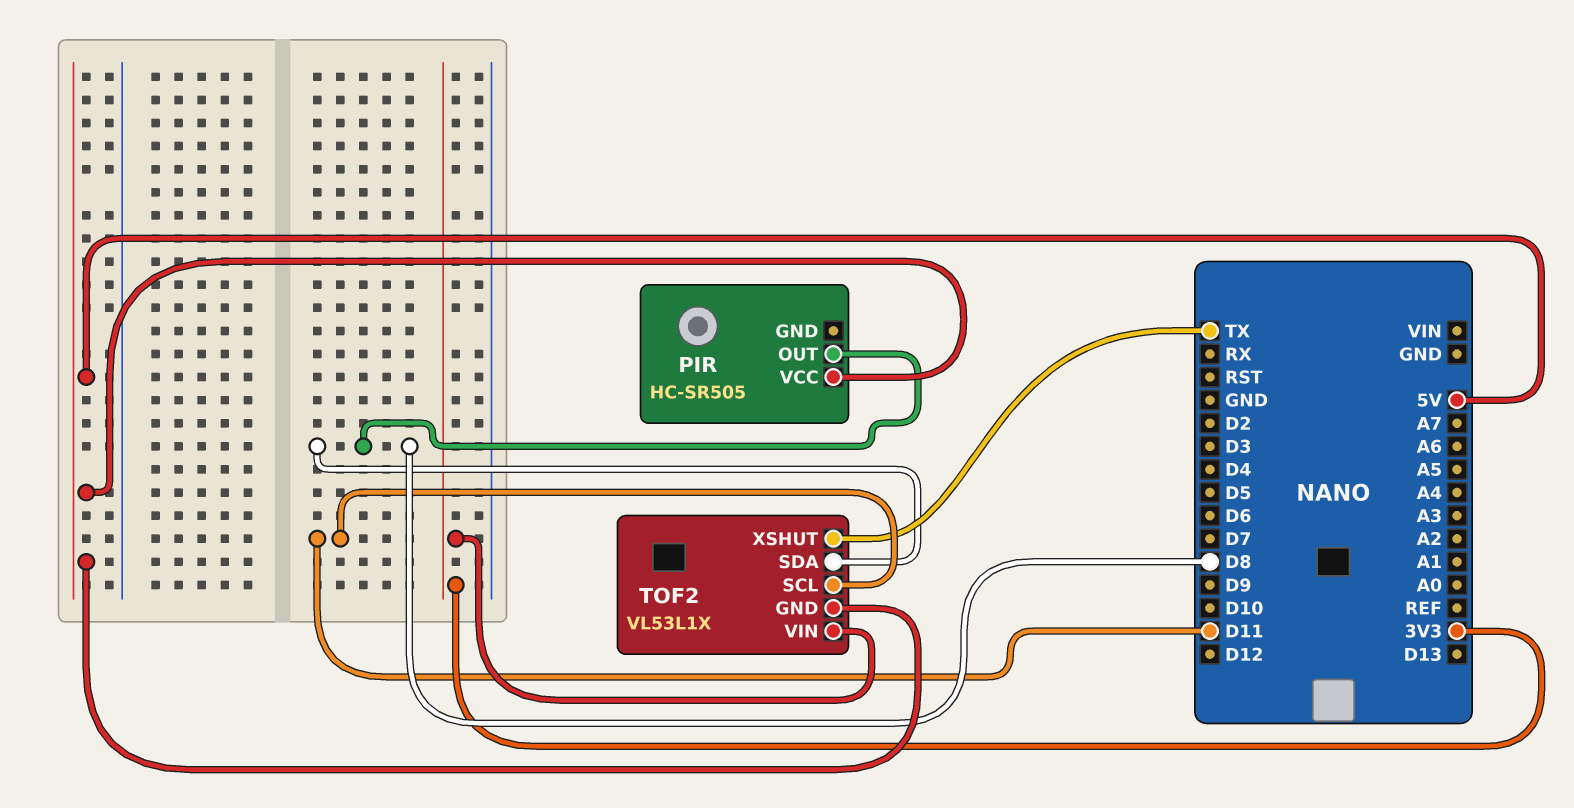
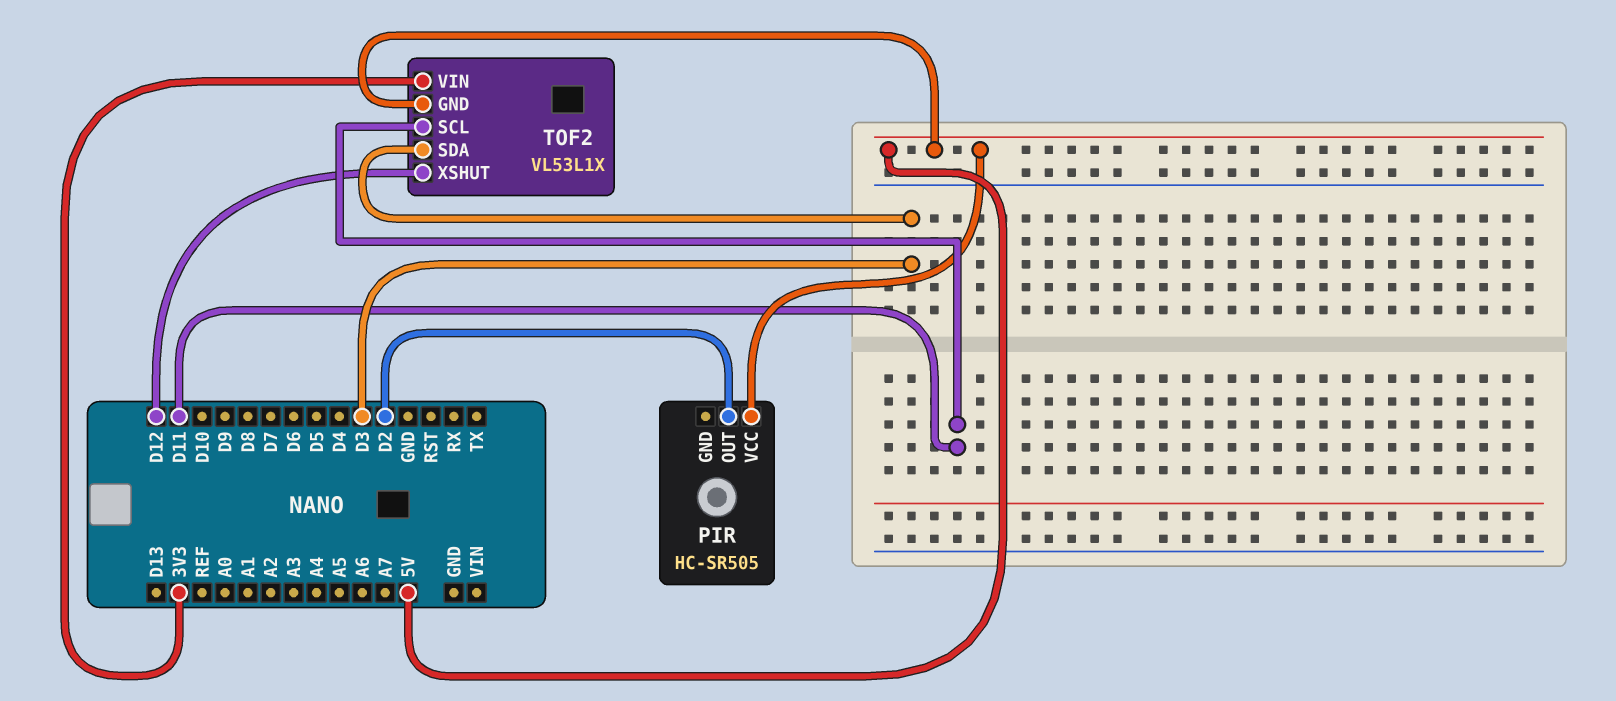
PIR pin OUT: D8 -> D2
TOF2 pin SDA: D8 -> D3
TOF2 pin XSHUT: TX -> D12

